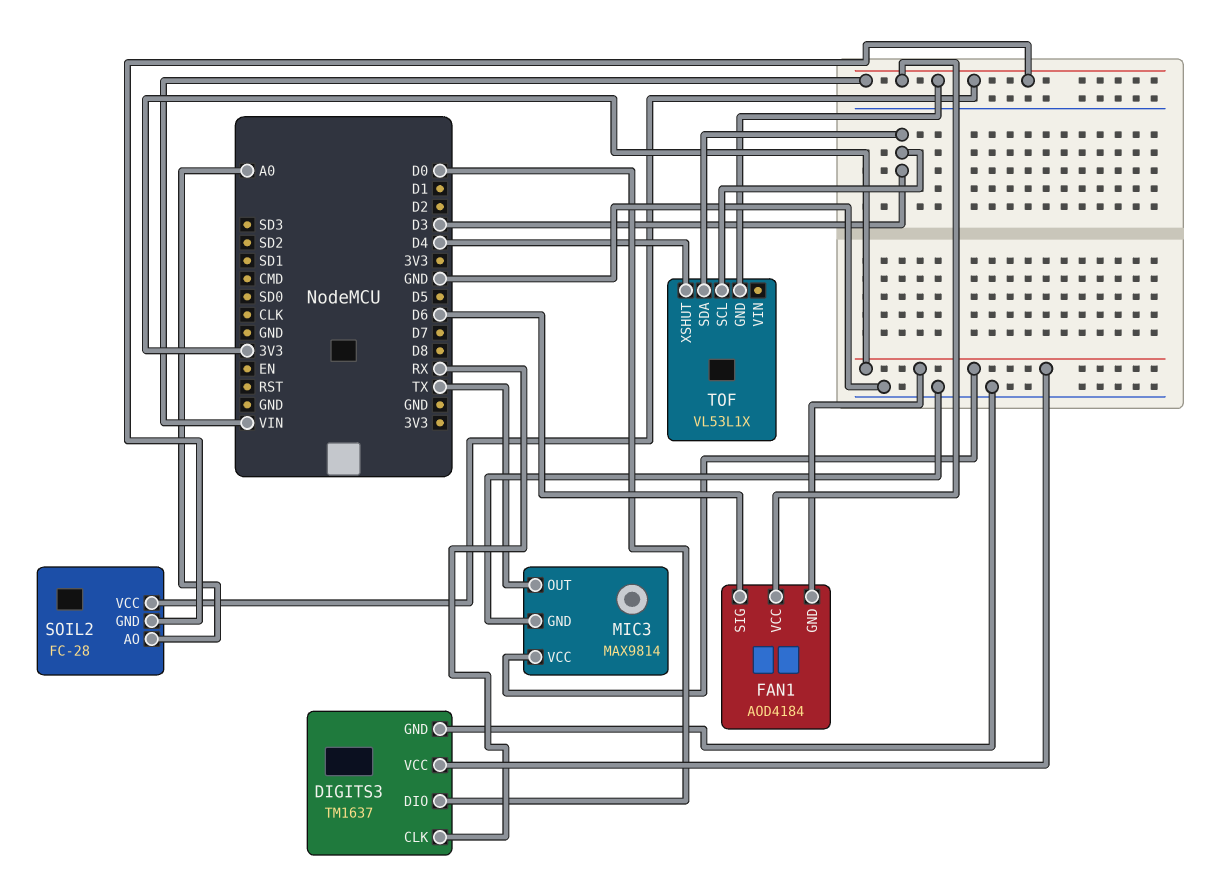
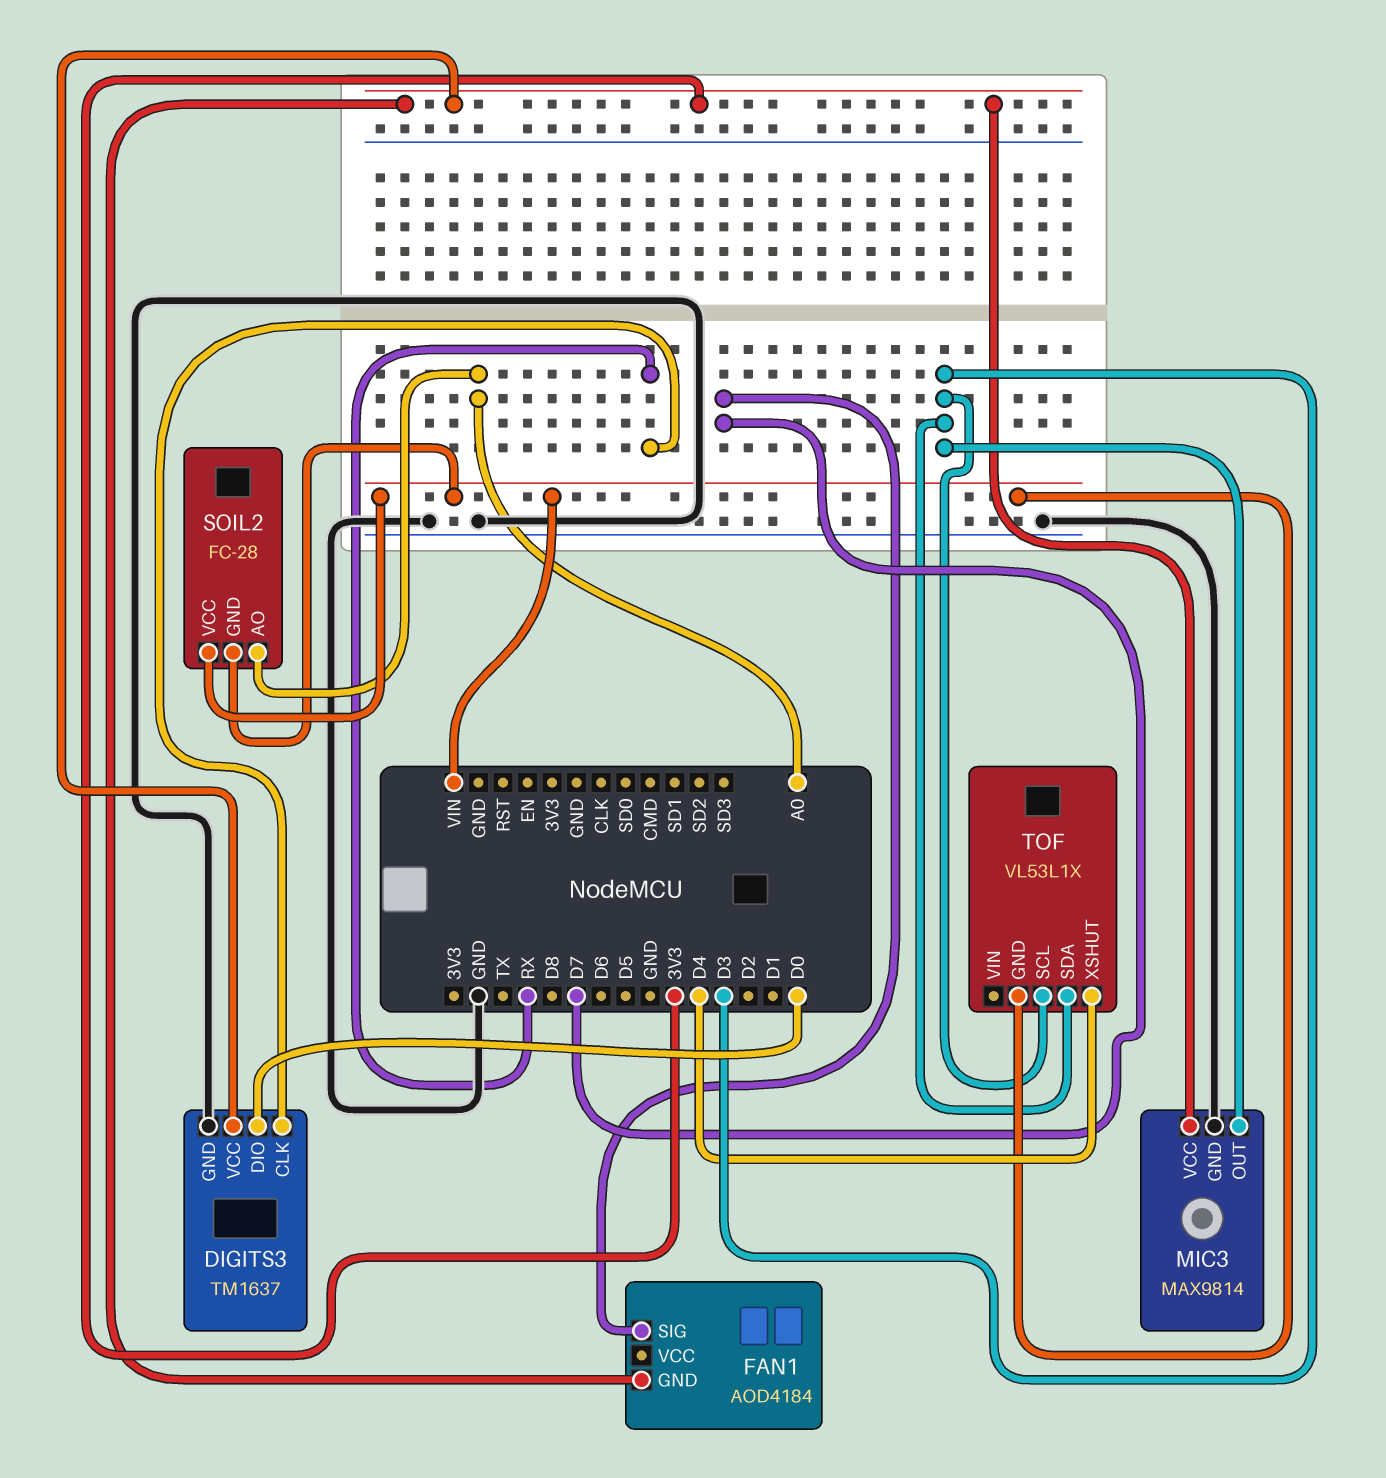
FAN1 pin SIG: D6 -> D7
FAN1 pin VCC: VIN -> none
MIC3 pin OUT: TX -> D3

